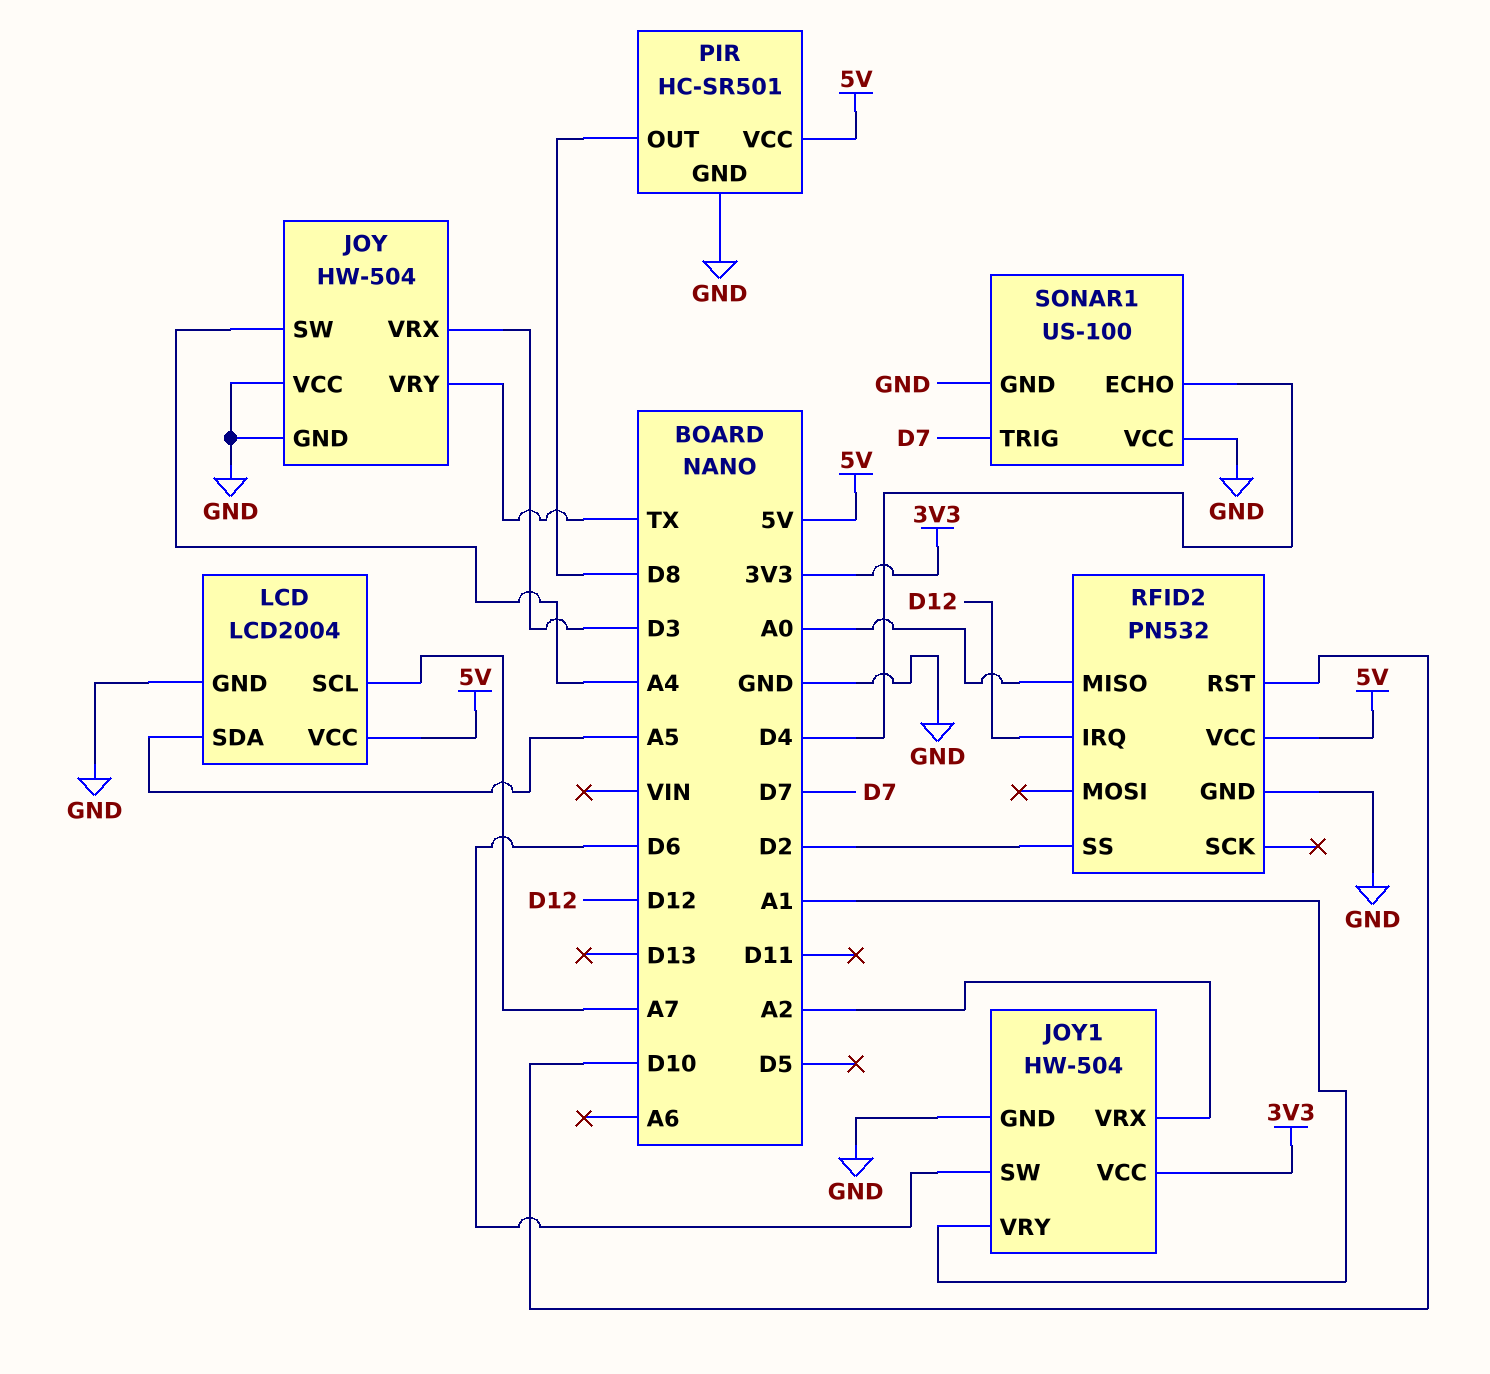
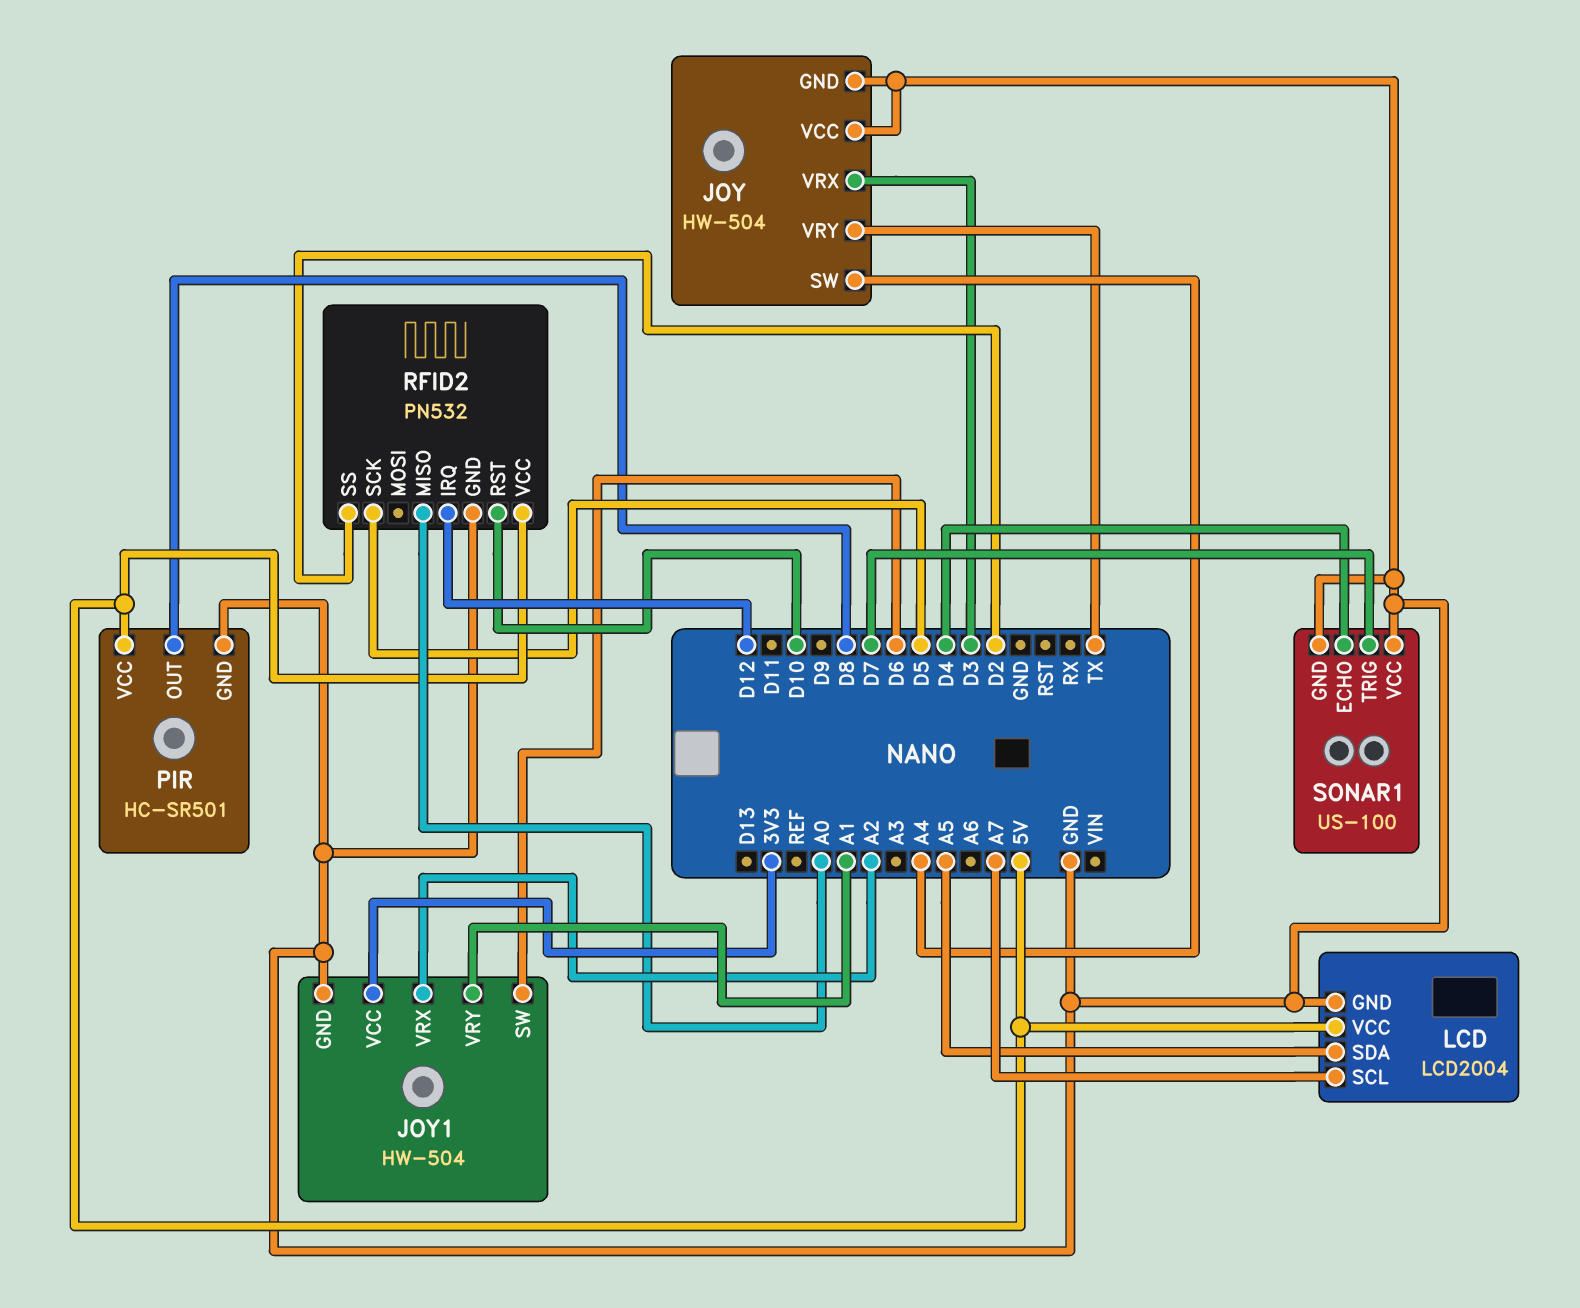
RFID2 pin SCK: none -> D5

